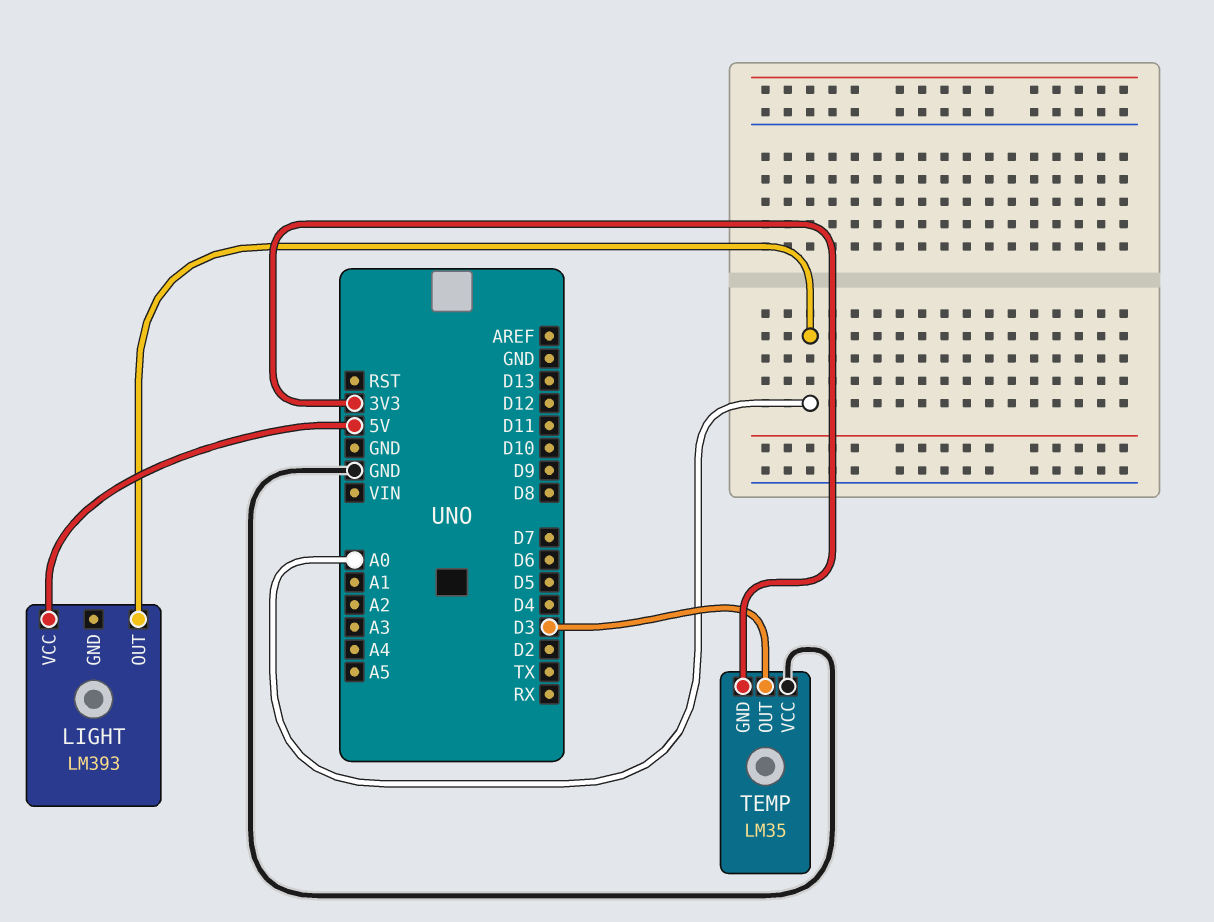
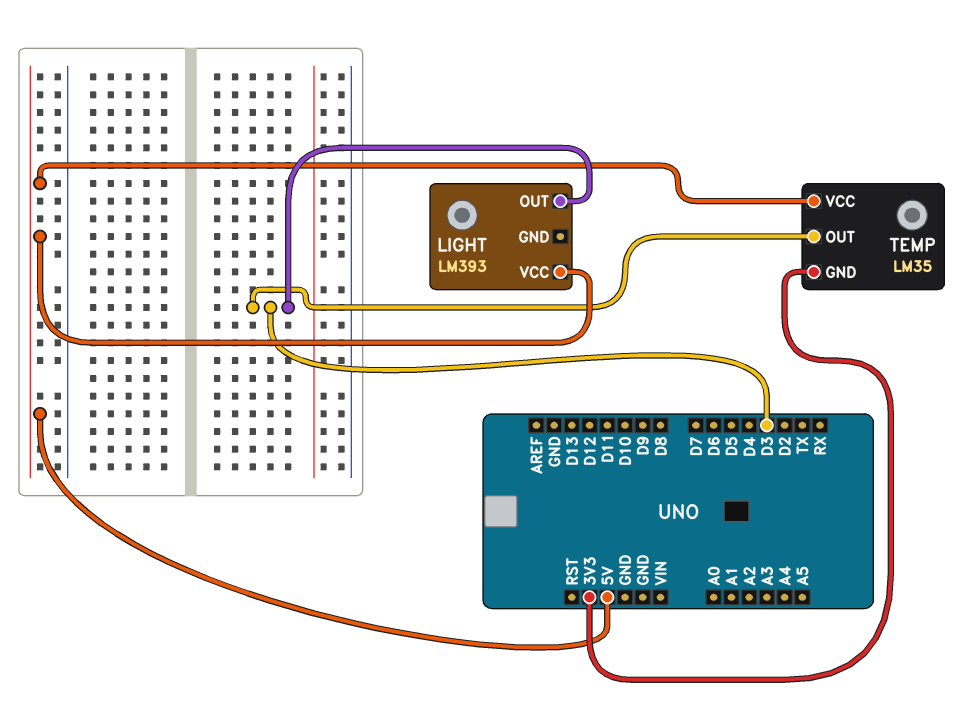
LIGHT pin OUT: A0 -> D3
TEMP pin VCC: GND -> 5V

